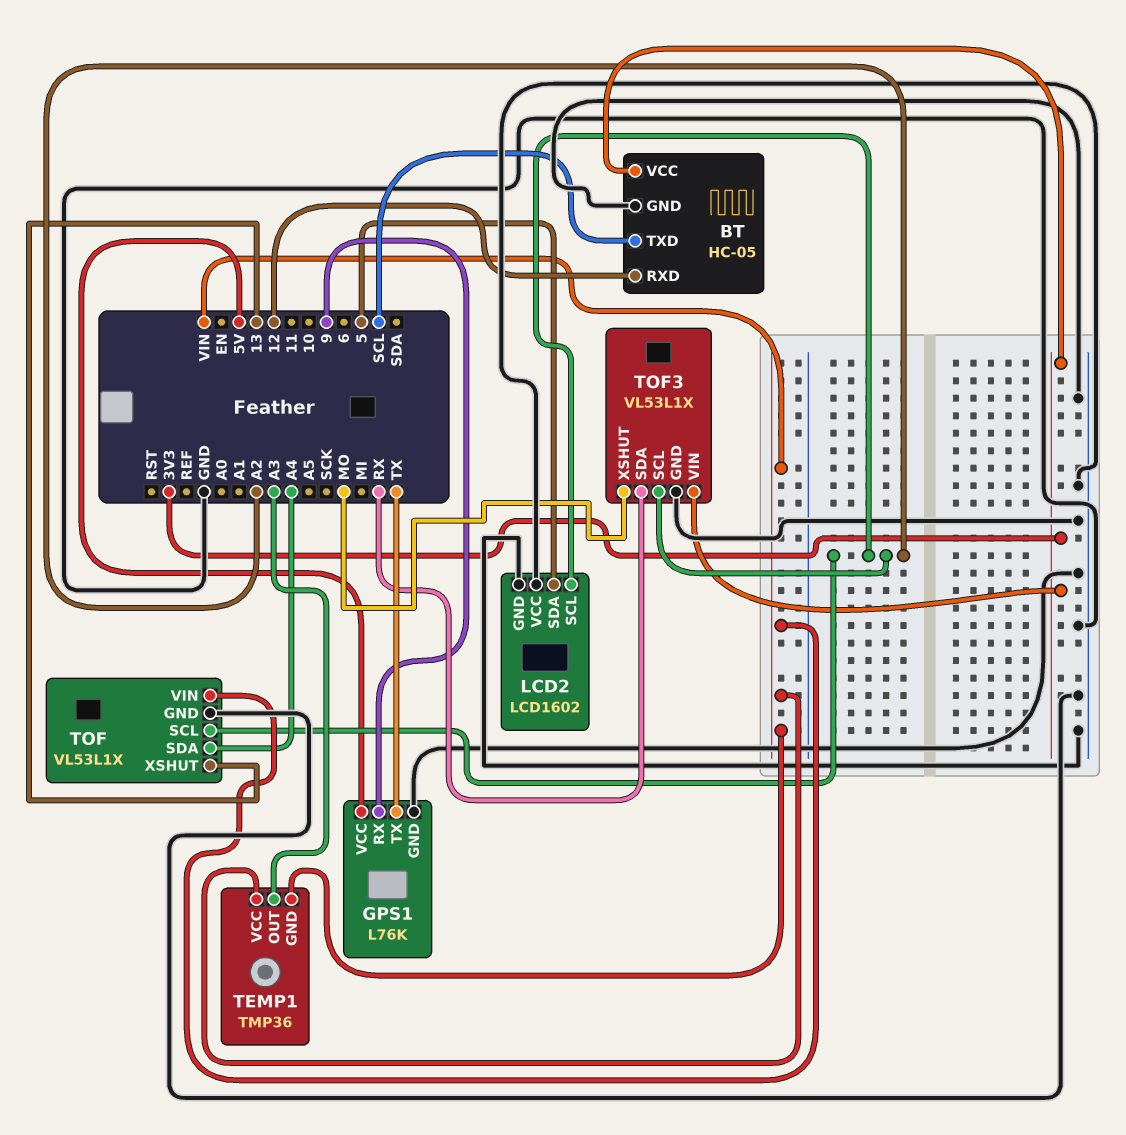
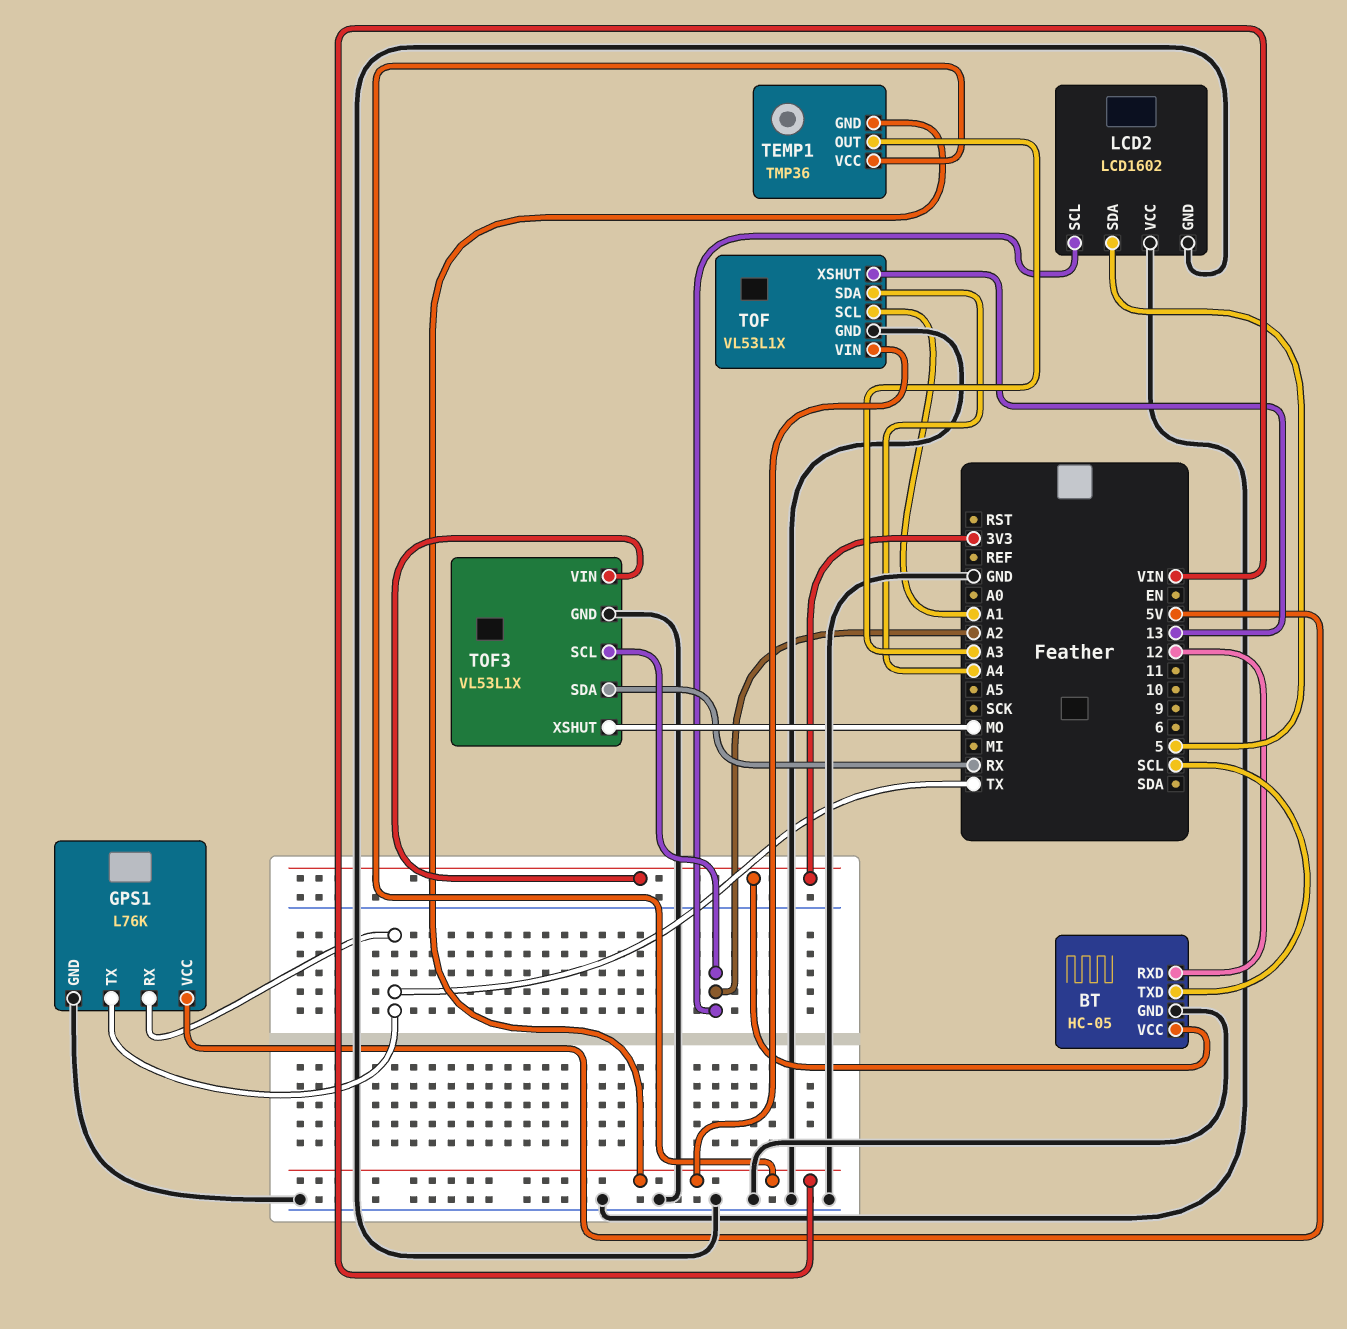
GPS1 pin RX: 9 -> TX
TOF pin SCL: A2 -> A1

